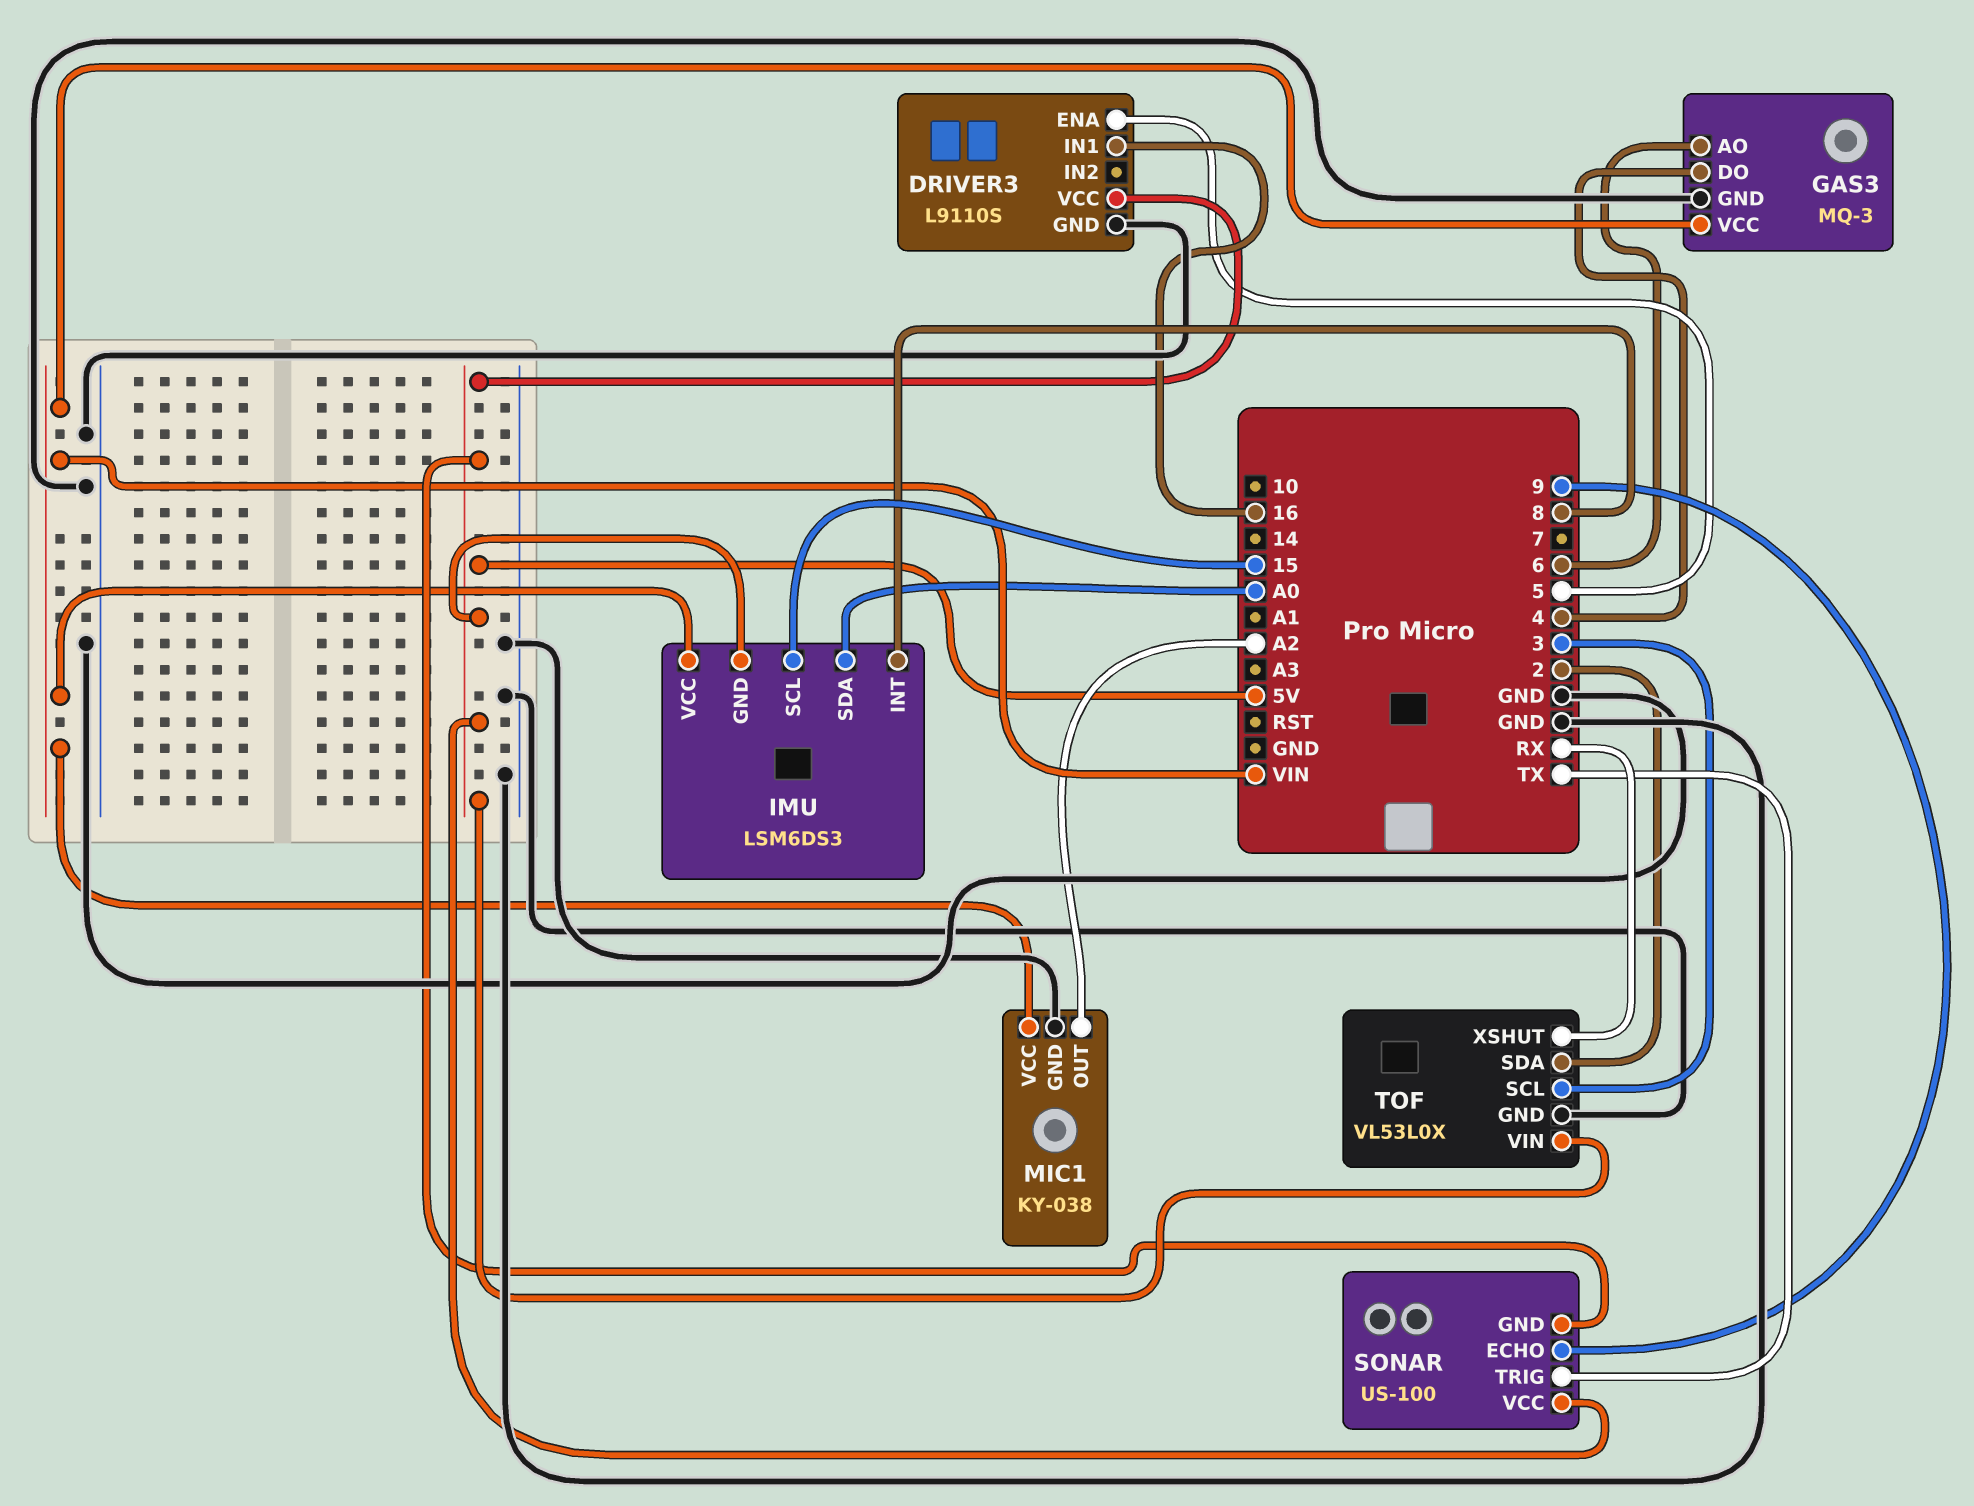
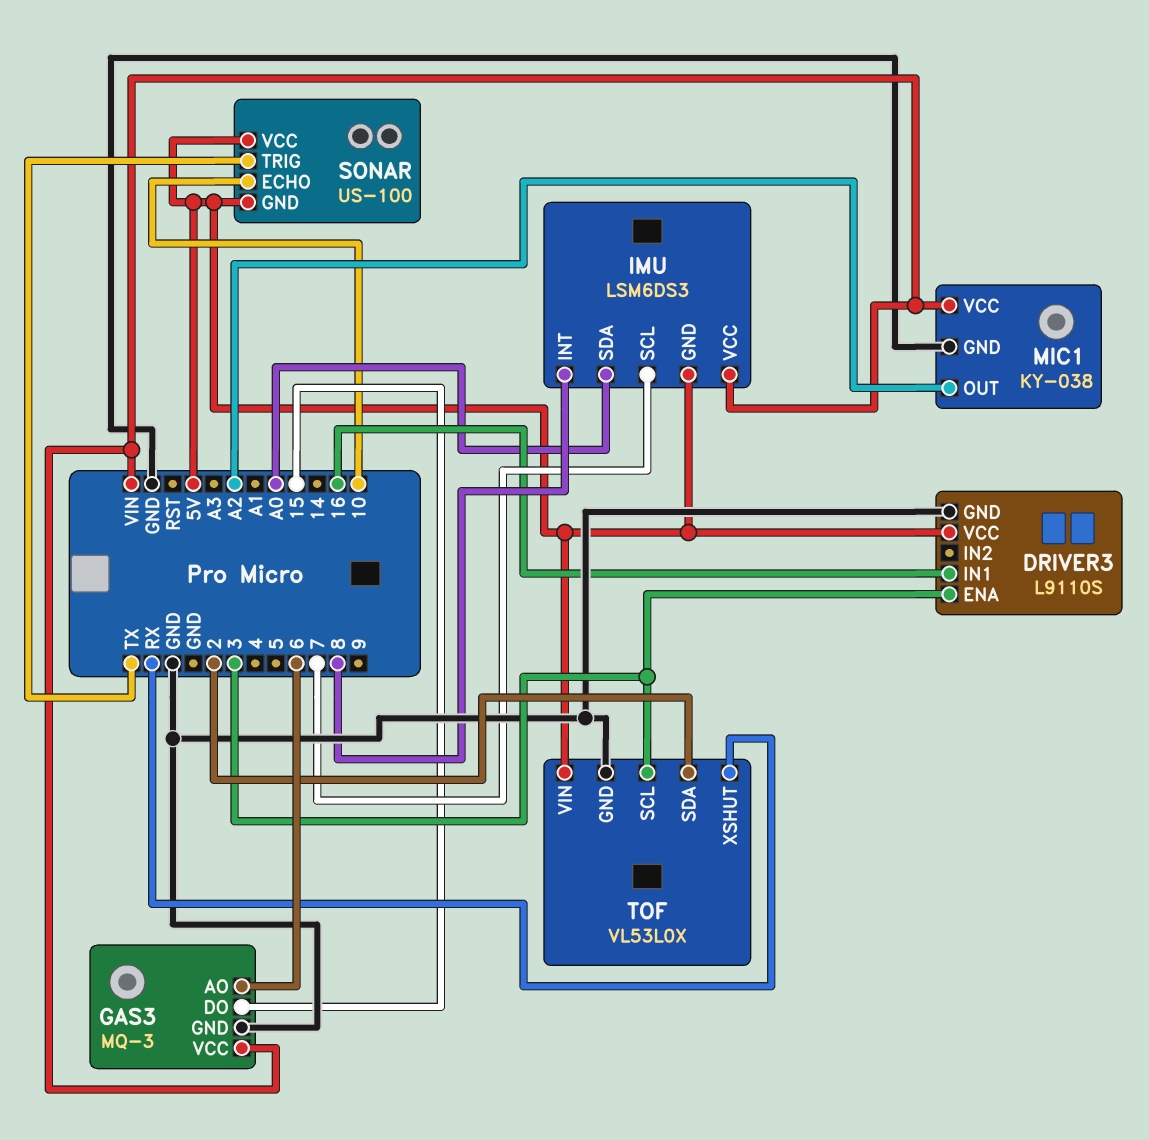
DRIVER3 pin ENA: 5 -> 3
GAS3 pin DO: 4 -> 15
IMU pin SCL: 15 -> 7
SONAR pin ECHO: 9 -> 10

